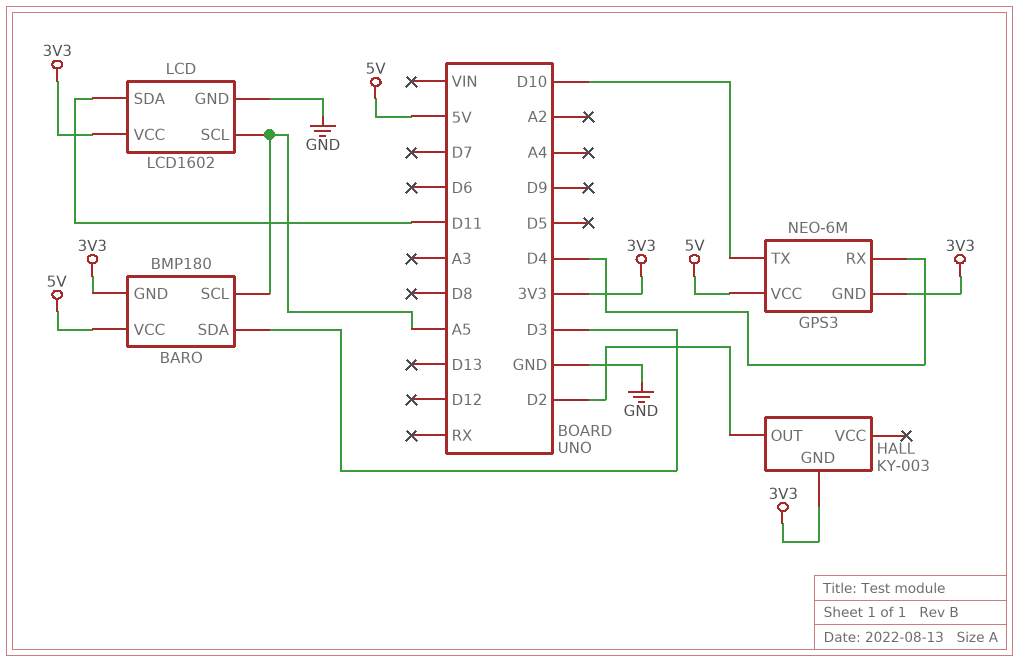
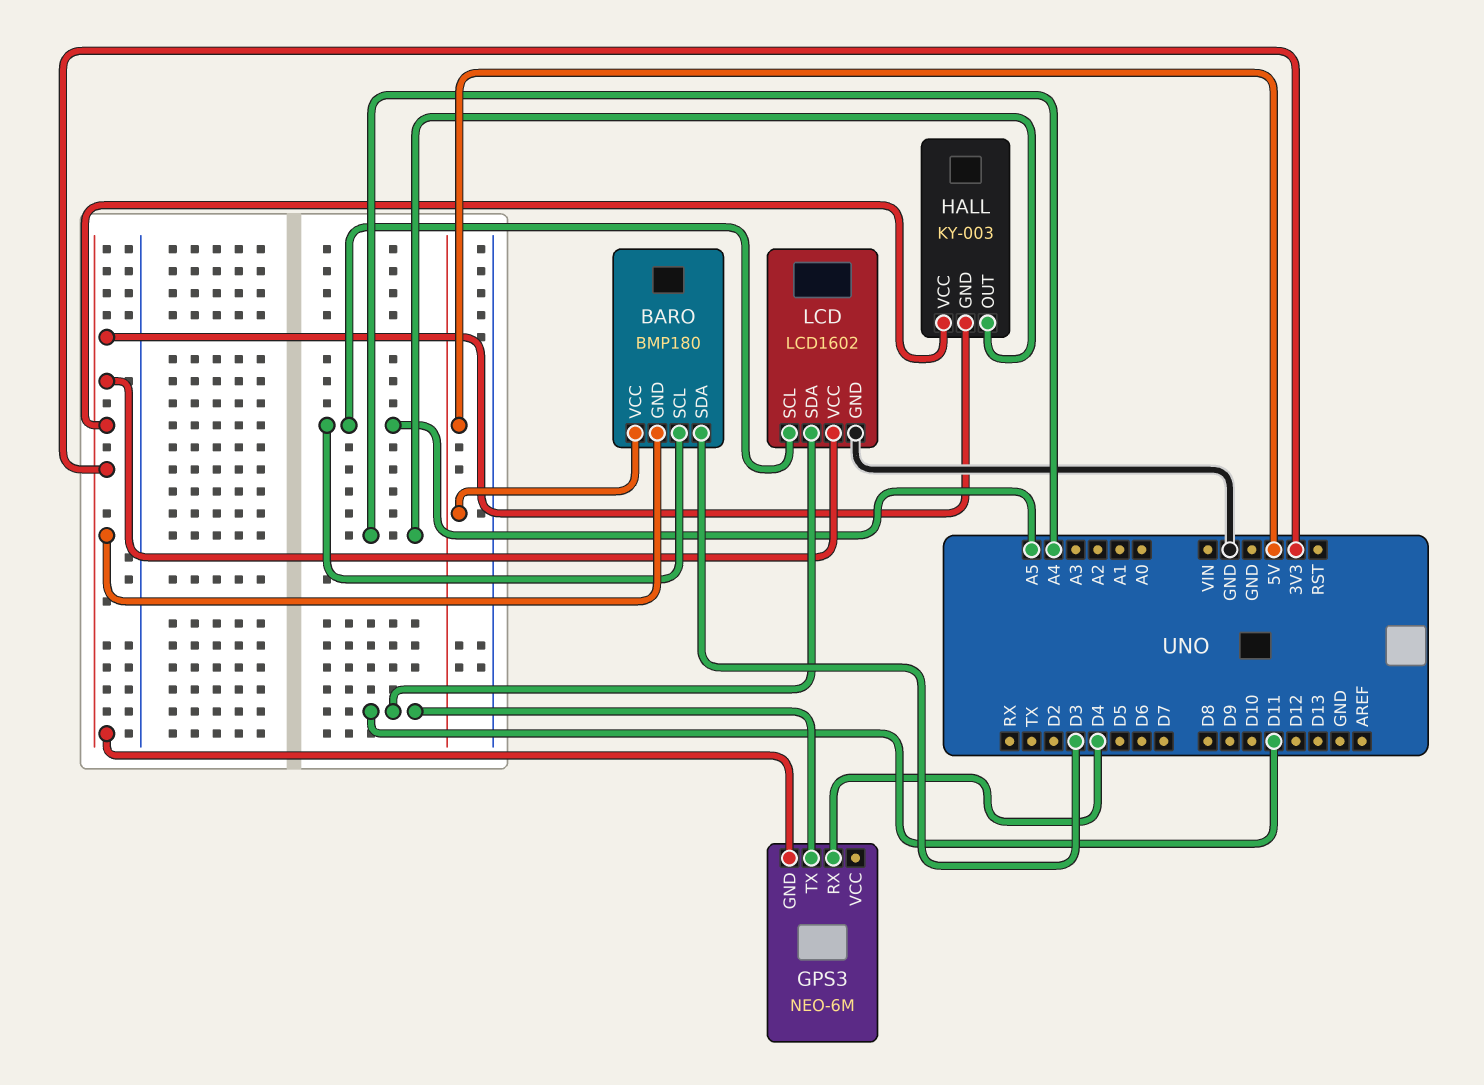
GPS3 pin TX: D10 -> D11
GPS3 pin VCC: 5V -> none
HALL pin OUT: D2 -> A4
HALL pin VCC: none -> 3V3

